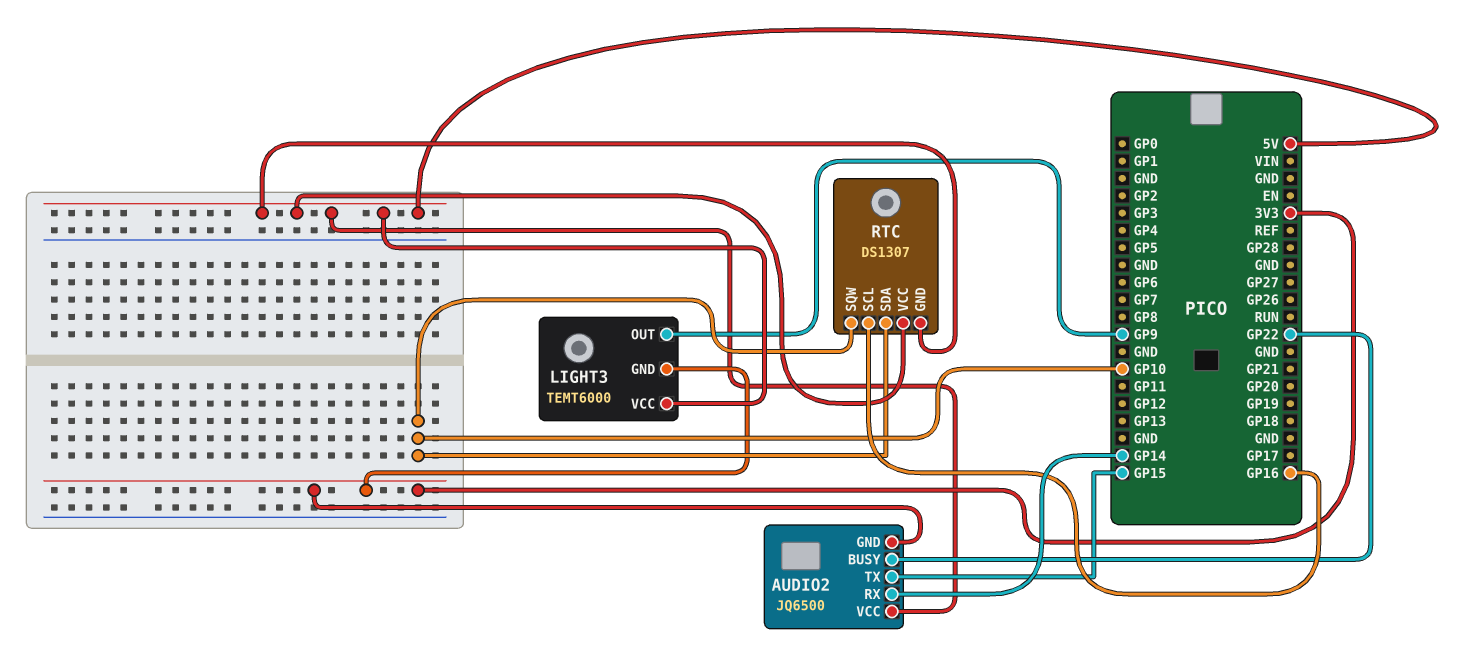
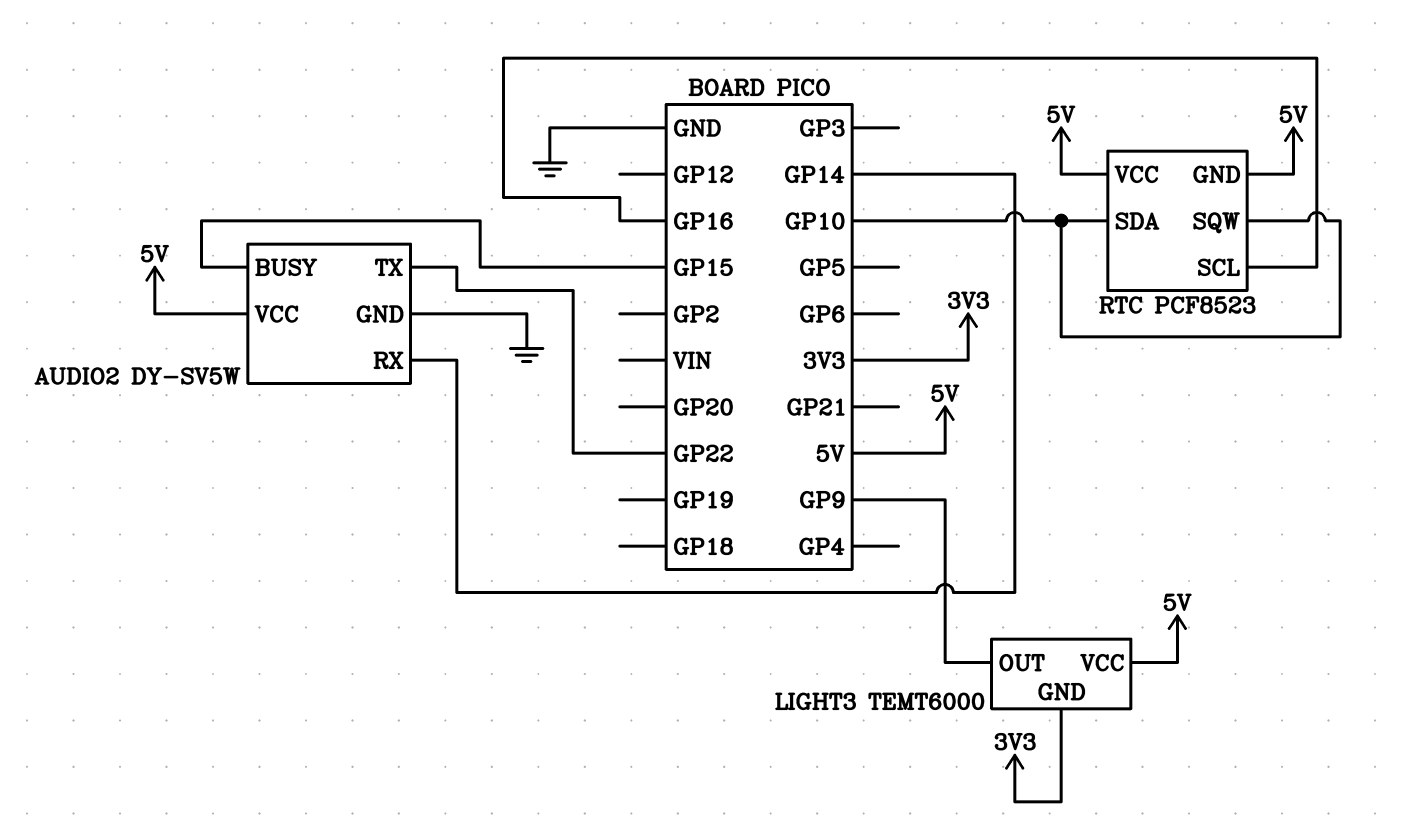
AUDIO2: JQ6500 -> DY-SV5W
AUDIO2 pin BUSY: GP22 -> GP15
AUDIO2 pin GND: 3V3 -> GND
AUDIO2 pin TX: GP15 -> GP22
RTC: DS1307 -> PCF8523

